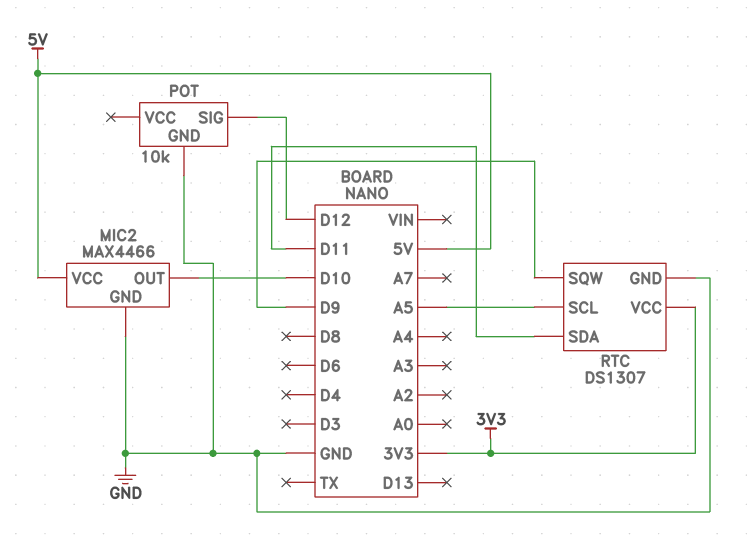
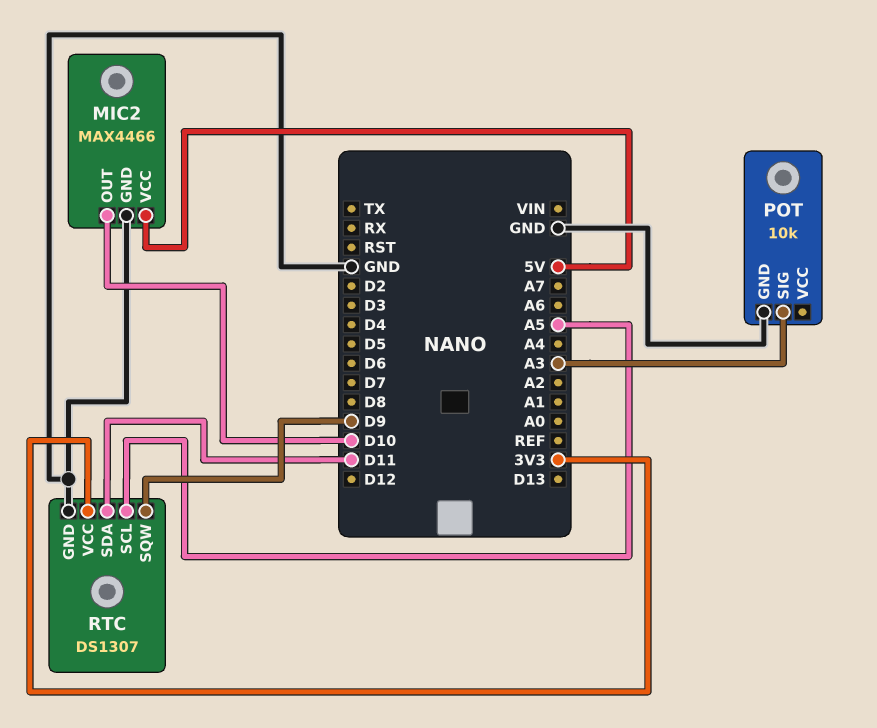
POT pin SIG: D12 -> A3

